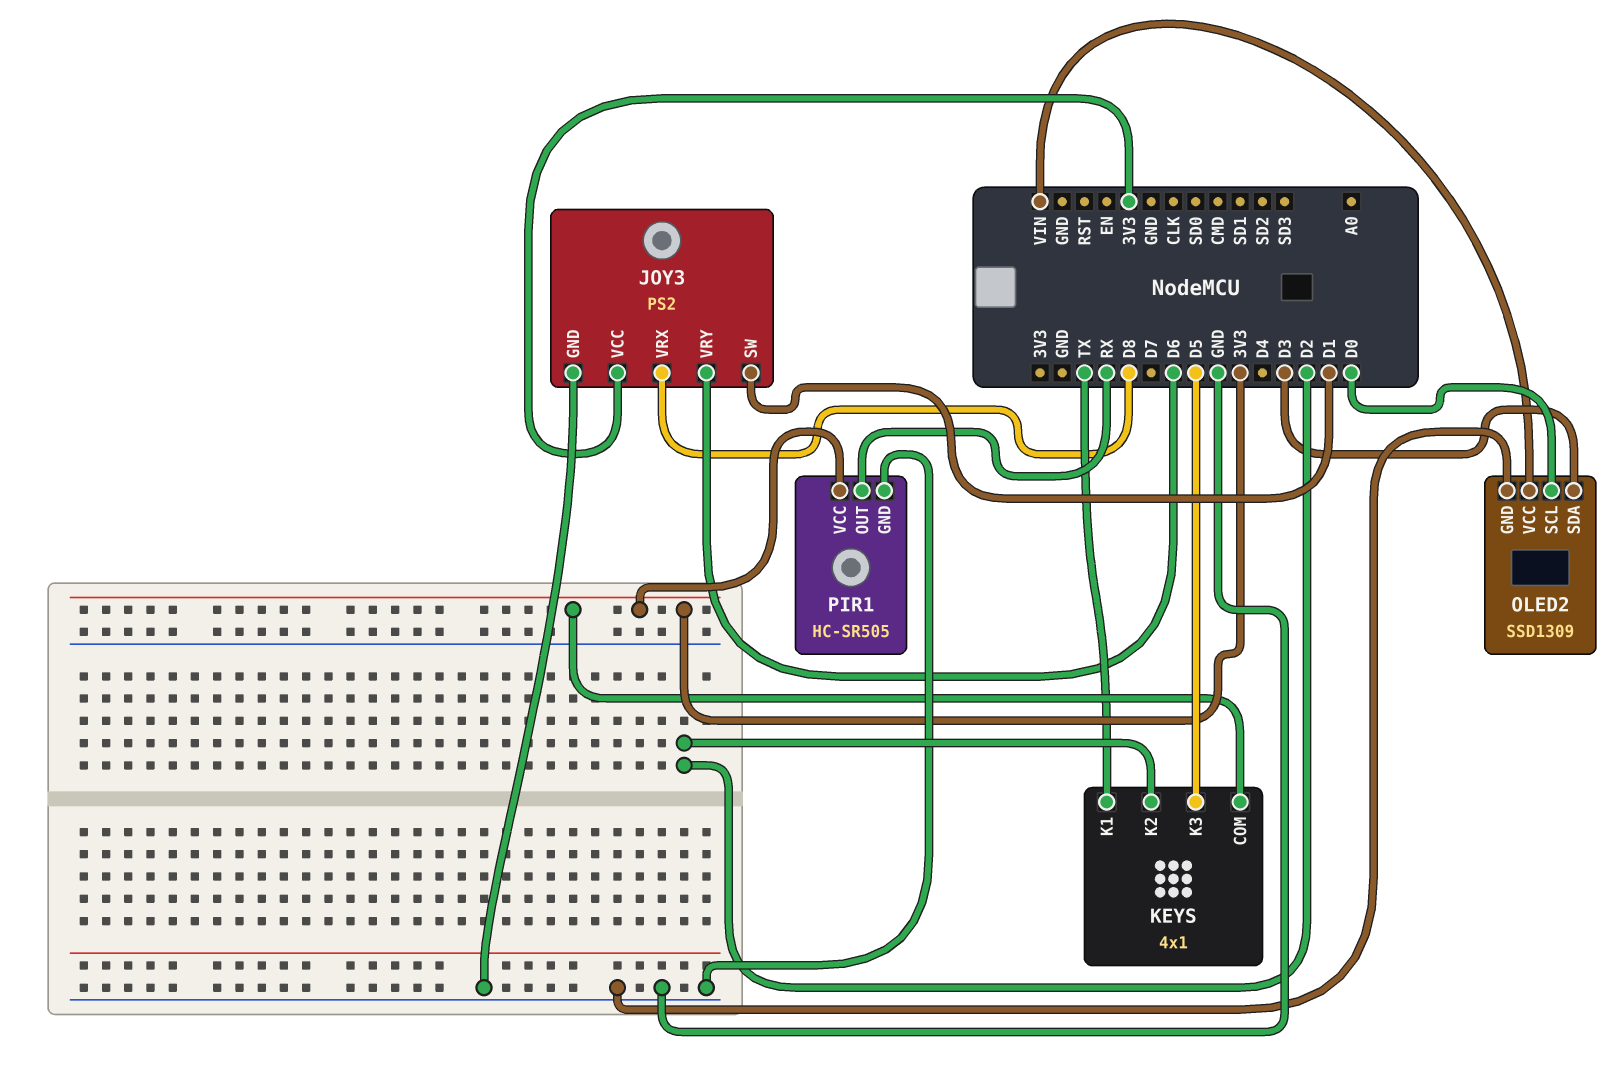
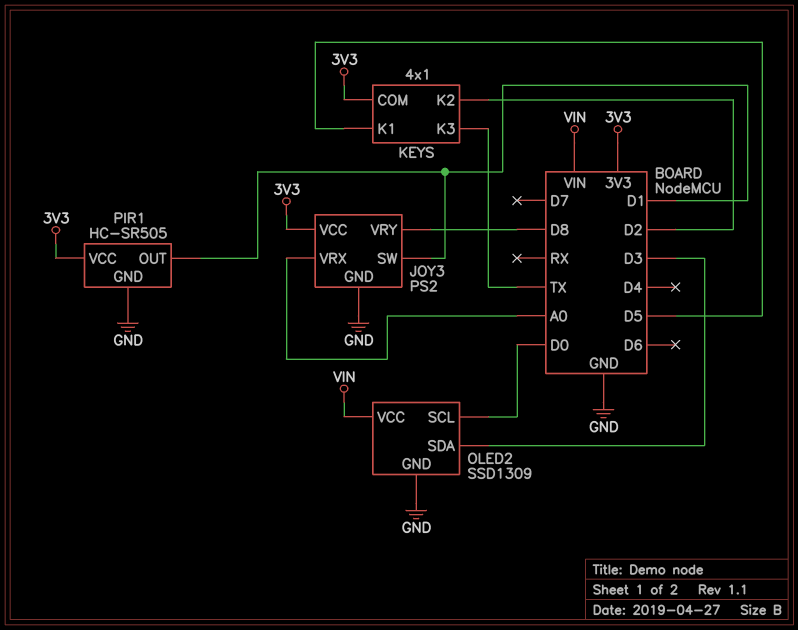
JOY3 pin VRX: D8 -> A0
JOY3 pin VRY: D6 -> D8
KEYS pin K1: TX -> D5
KEYS pin K3: D5 -> TX
PIR1 pin OUT: RX -> D1

